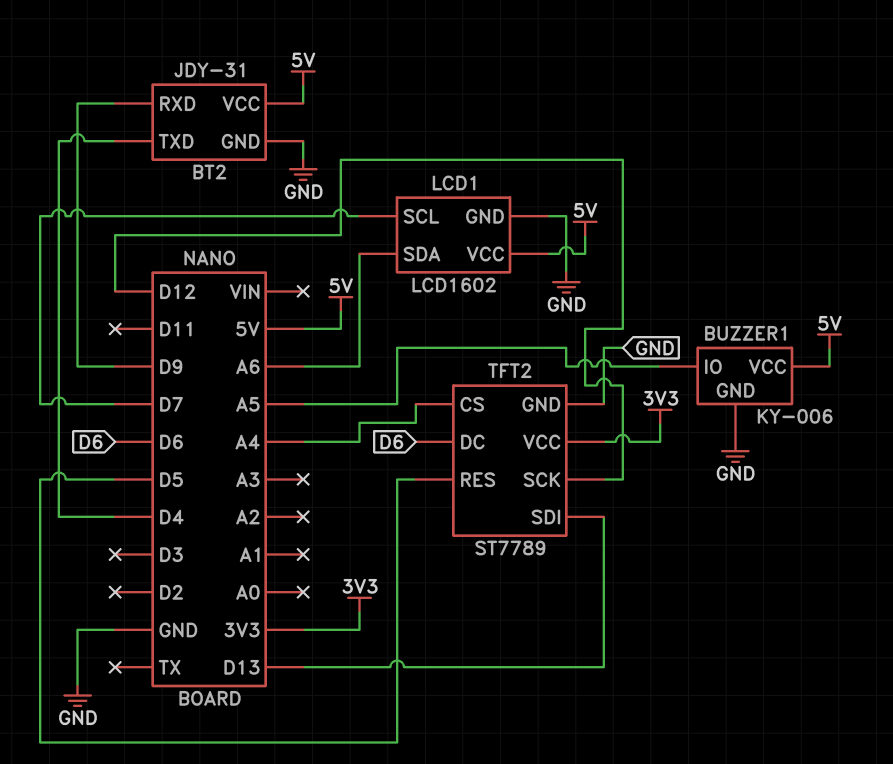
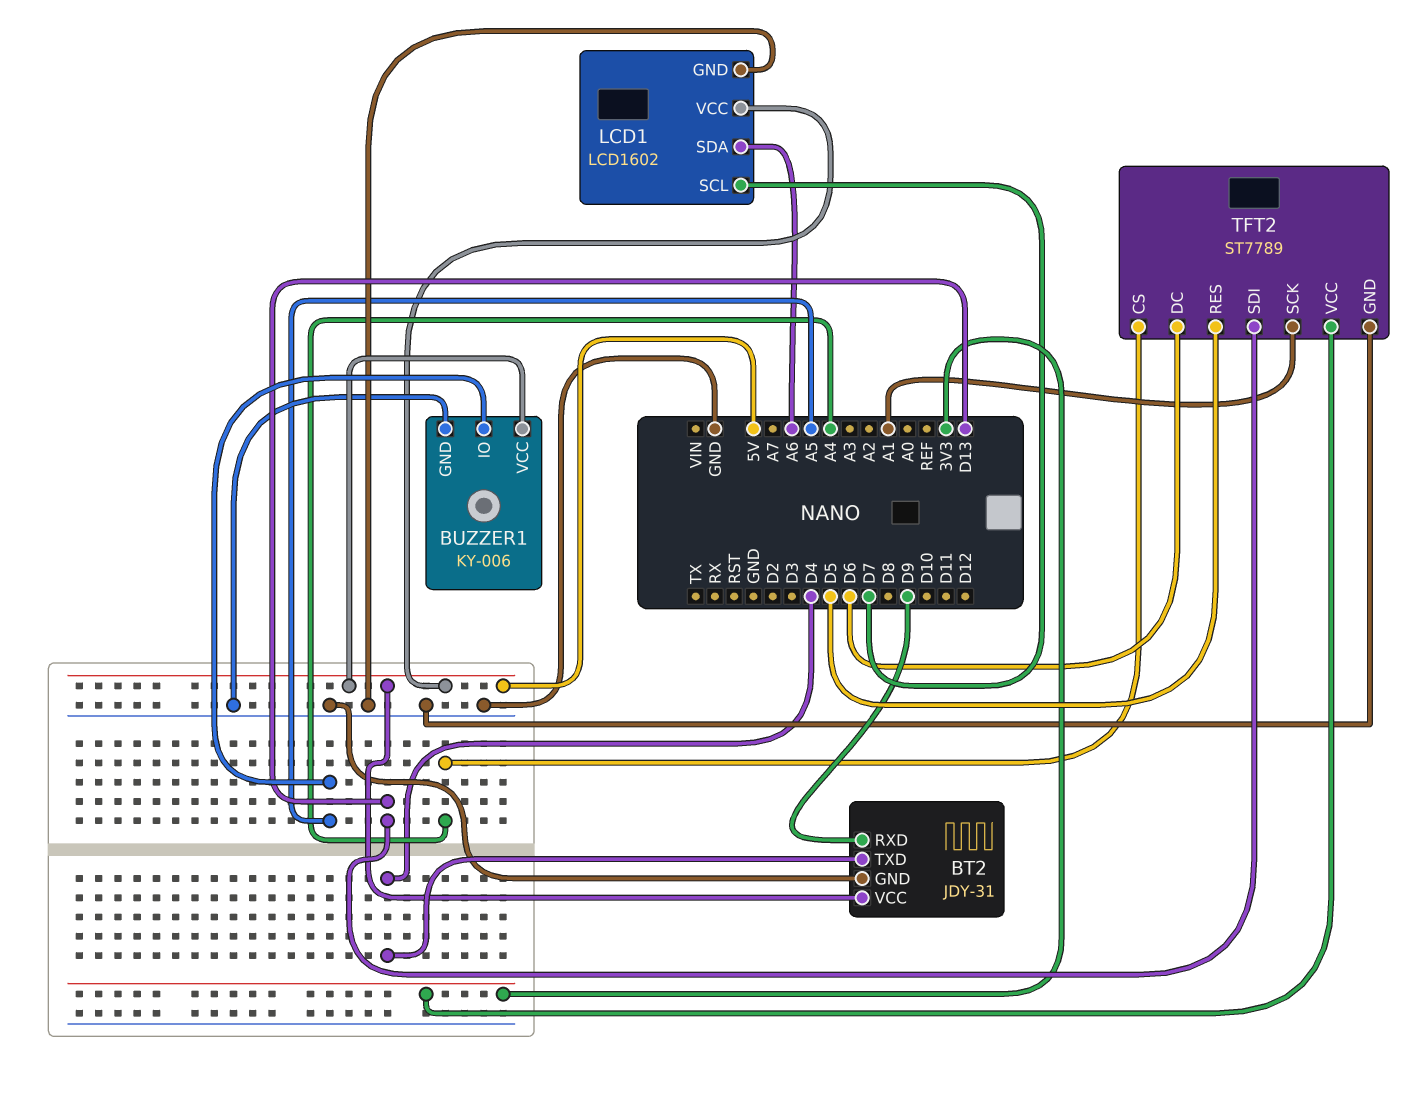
TFT2 pin SCK: D12 -> A1

